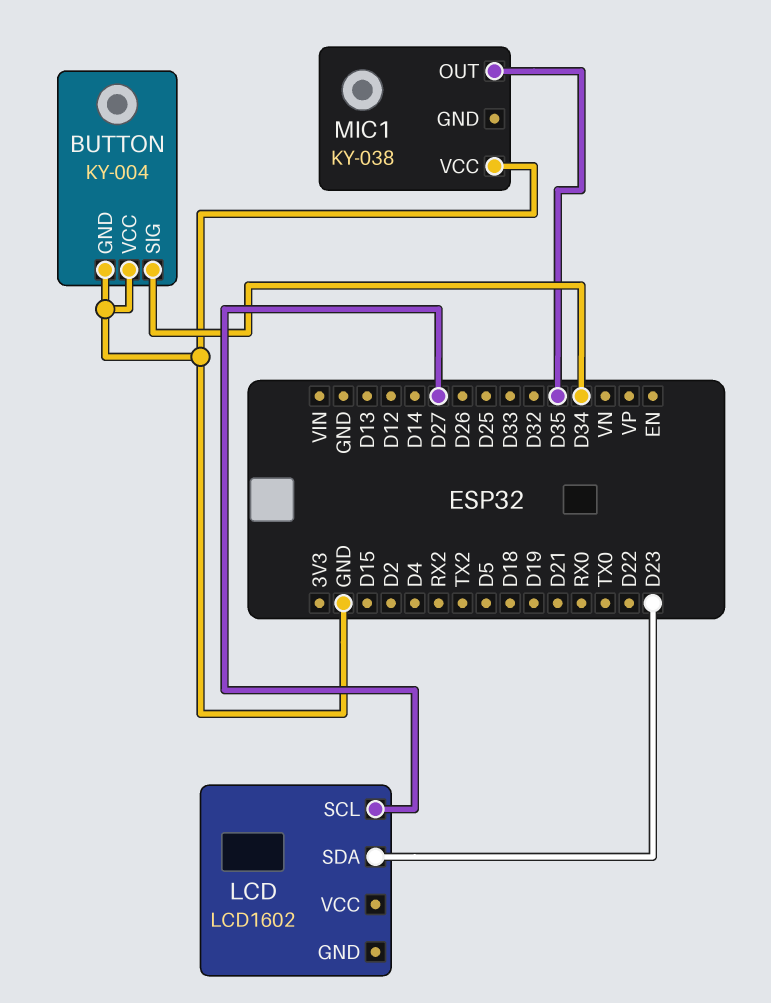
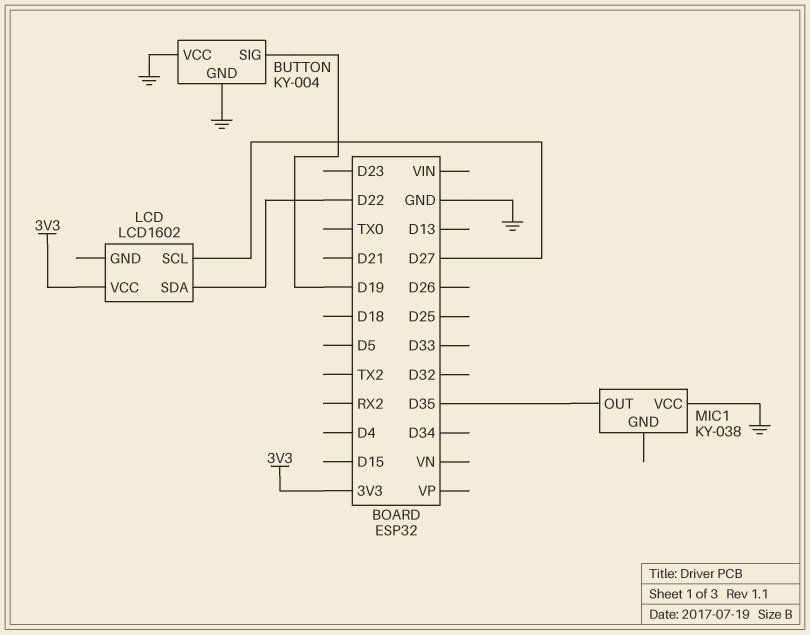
BUTTON pin SIG: D34 -> D19
LCD pin SDA: D23 -> D22
LCD pin VCC: none -> 3V3

